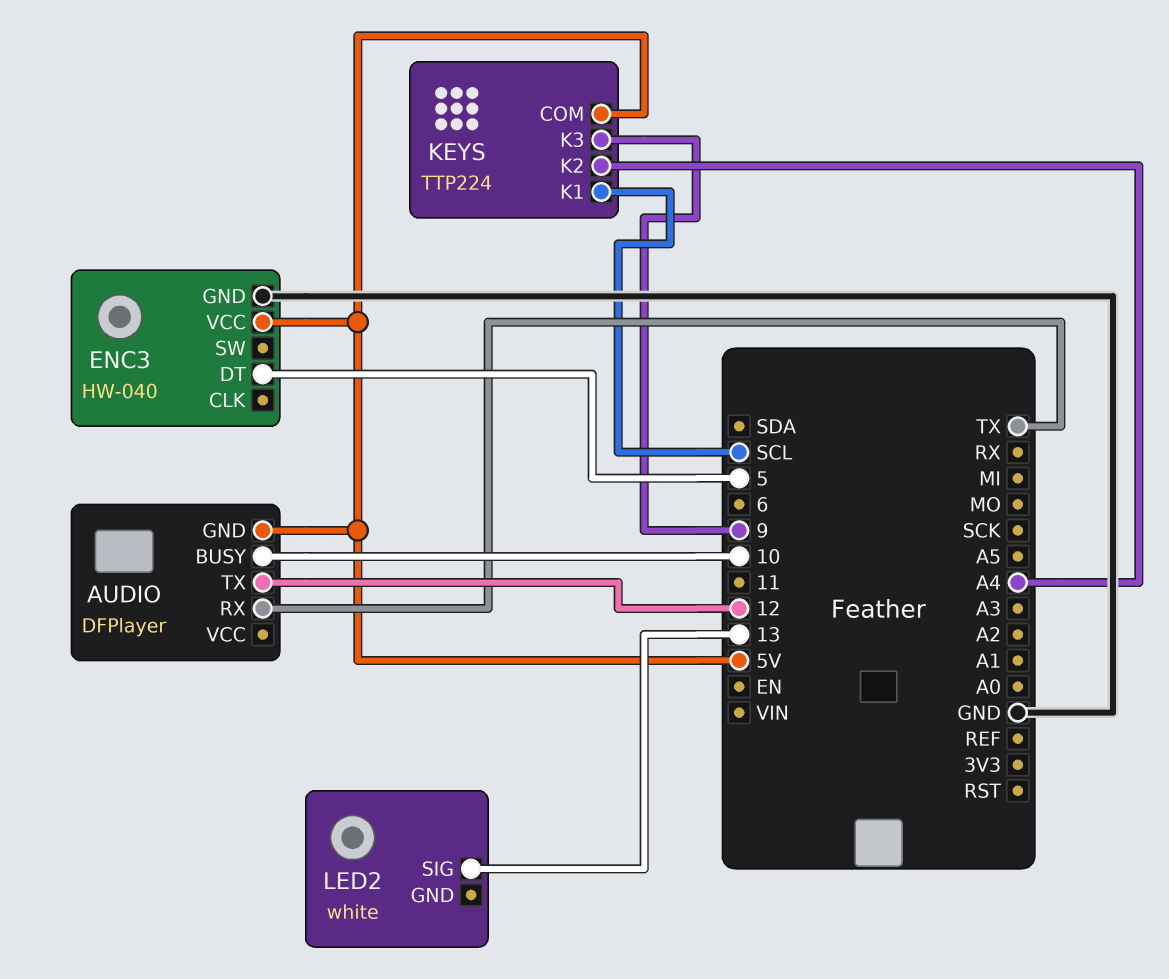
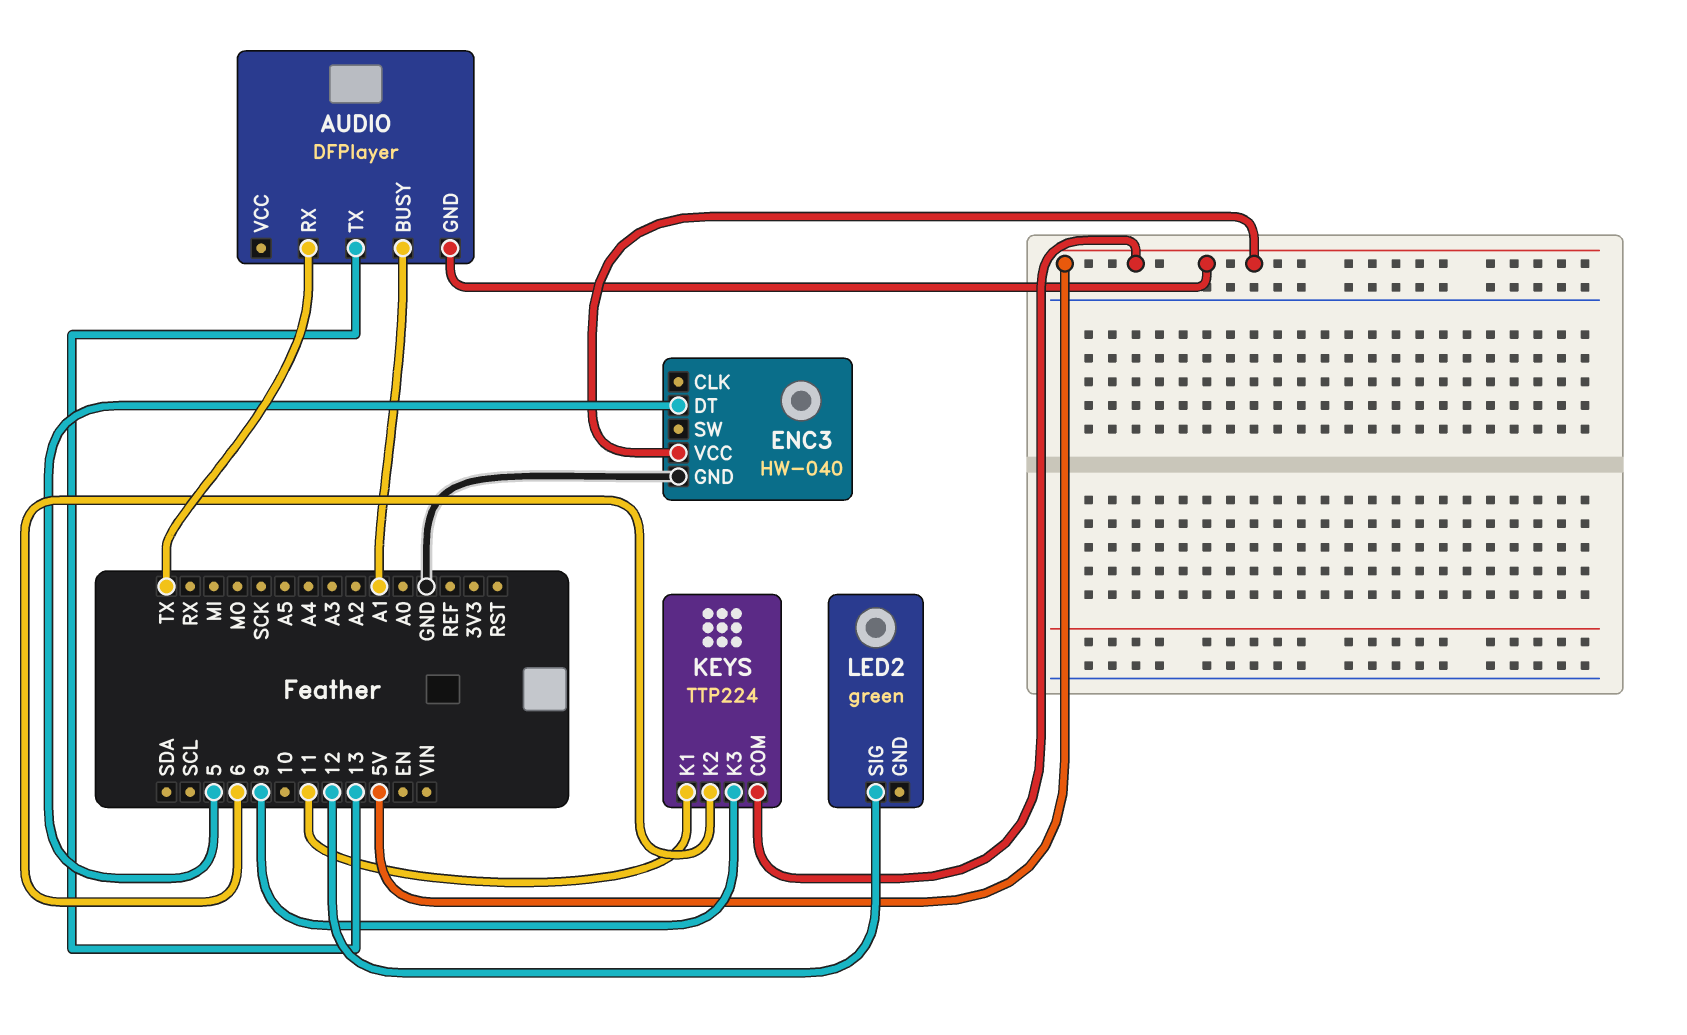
AUDIO pin BUSY: 10 -> A1
AUDIO pin TX: 12 -> 13
KEYS pin K1: SCL -> 11
KEYS pin K2: A4 -> 6
LED2: white -> green
LED2 pin SIG: 13 -> 12

